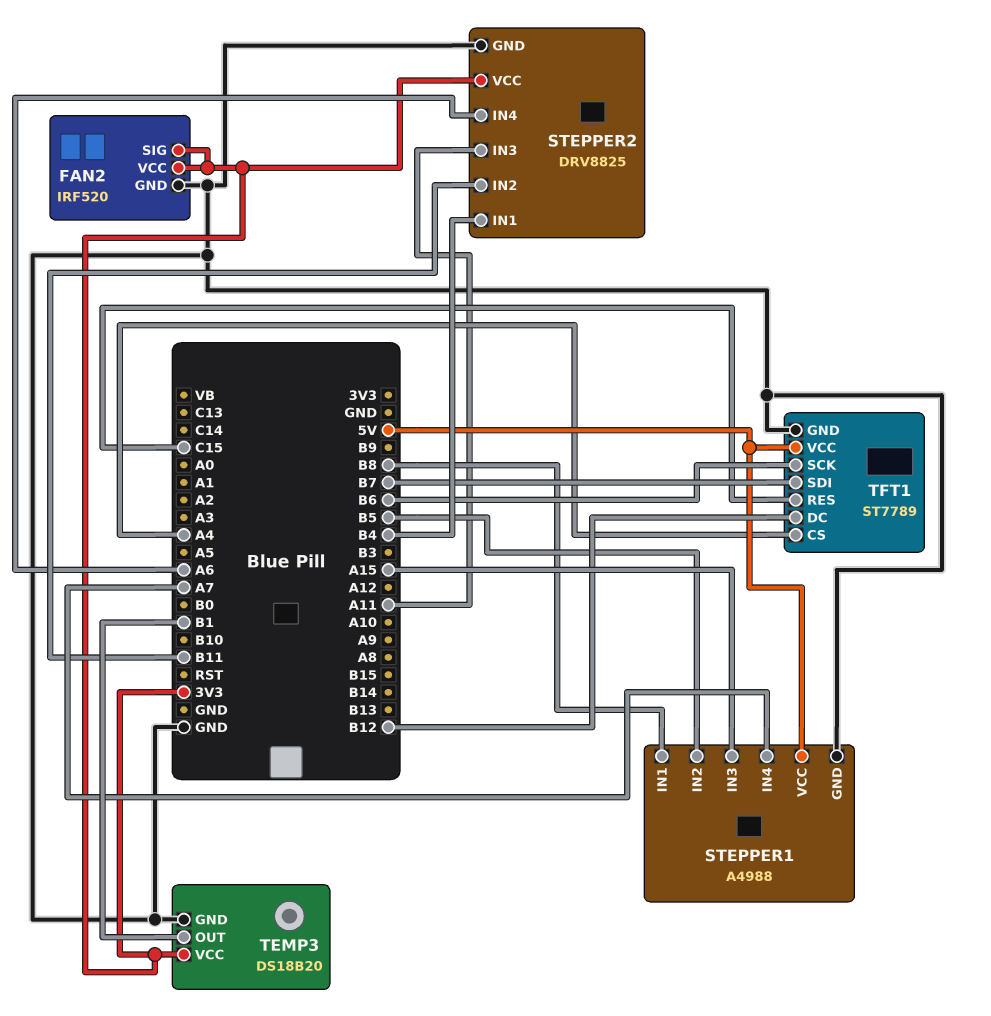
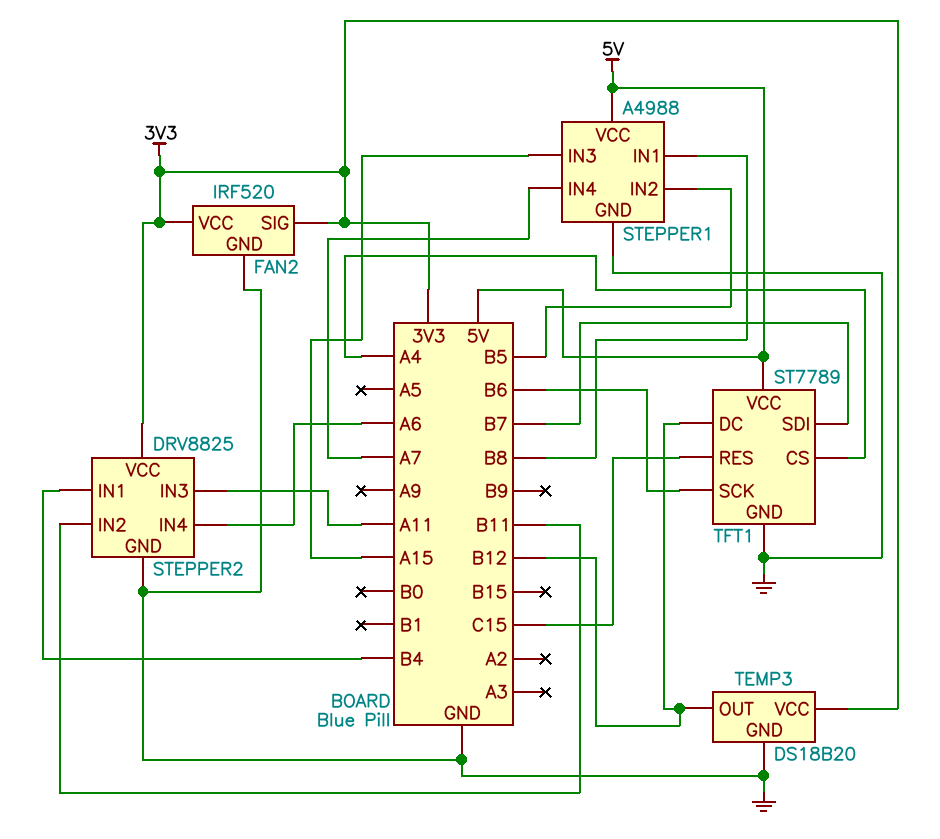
TEMP3 pin OUT: B1 -> B12

